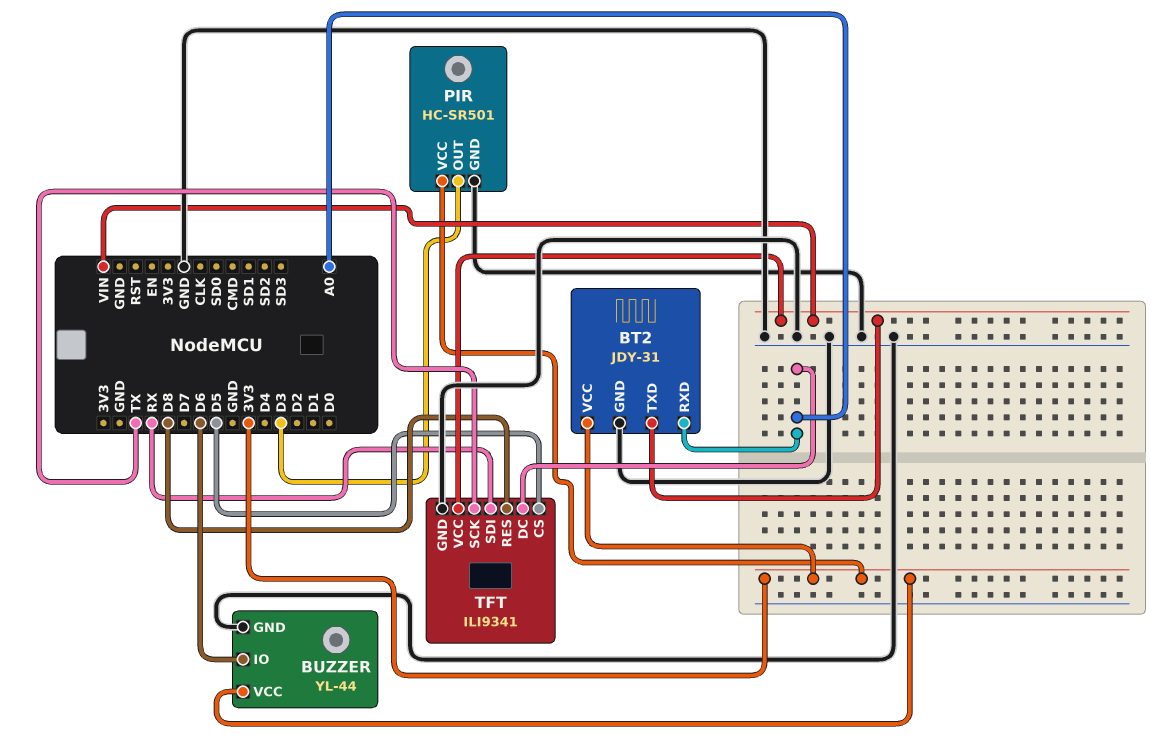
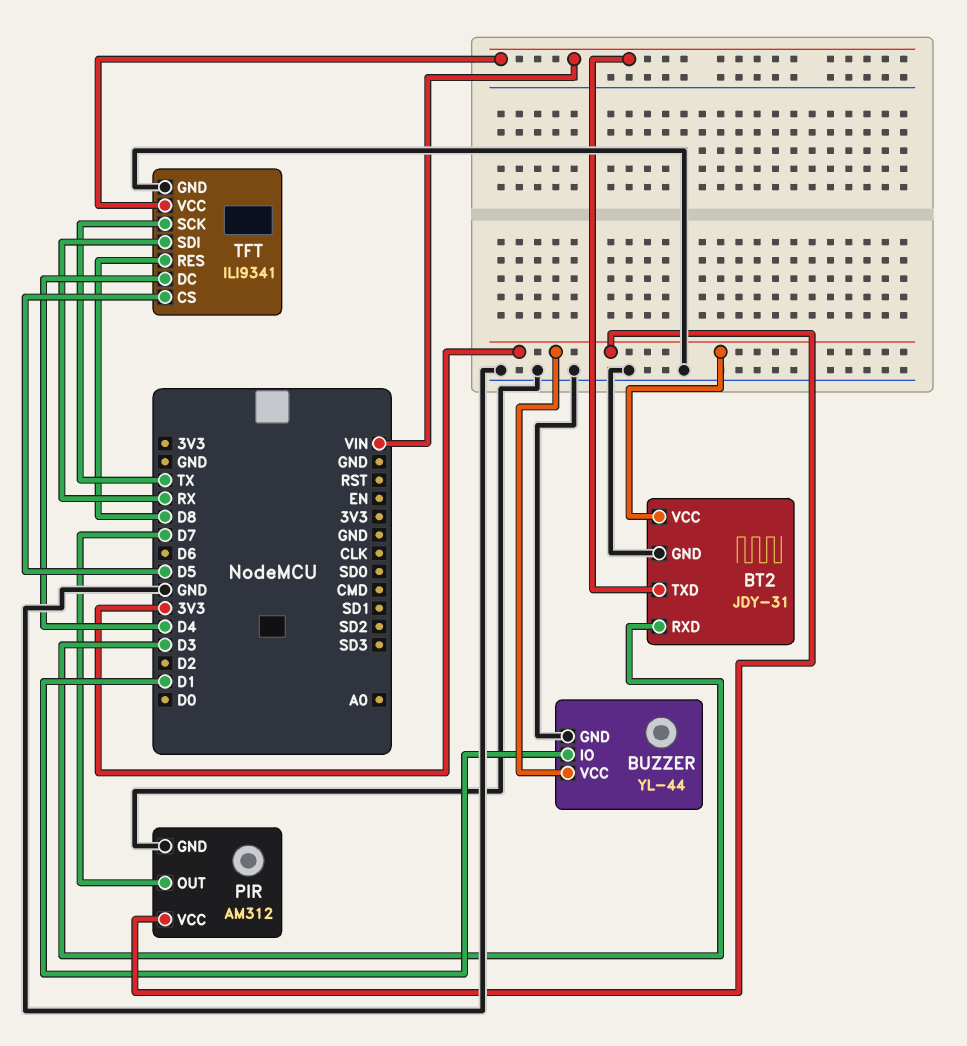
BT2 pin RXD: A0 -> D3
BUZZER pin IO: D6 -> D1
PIR: HC-SR501 -> AM312
PIR pin OUT: D3 -> D7
TFT pin DC: A0 -> D4

